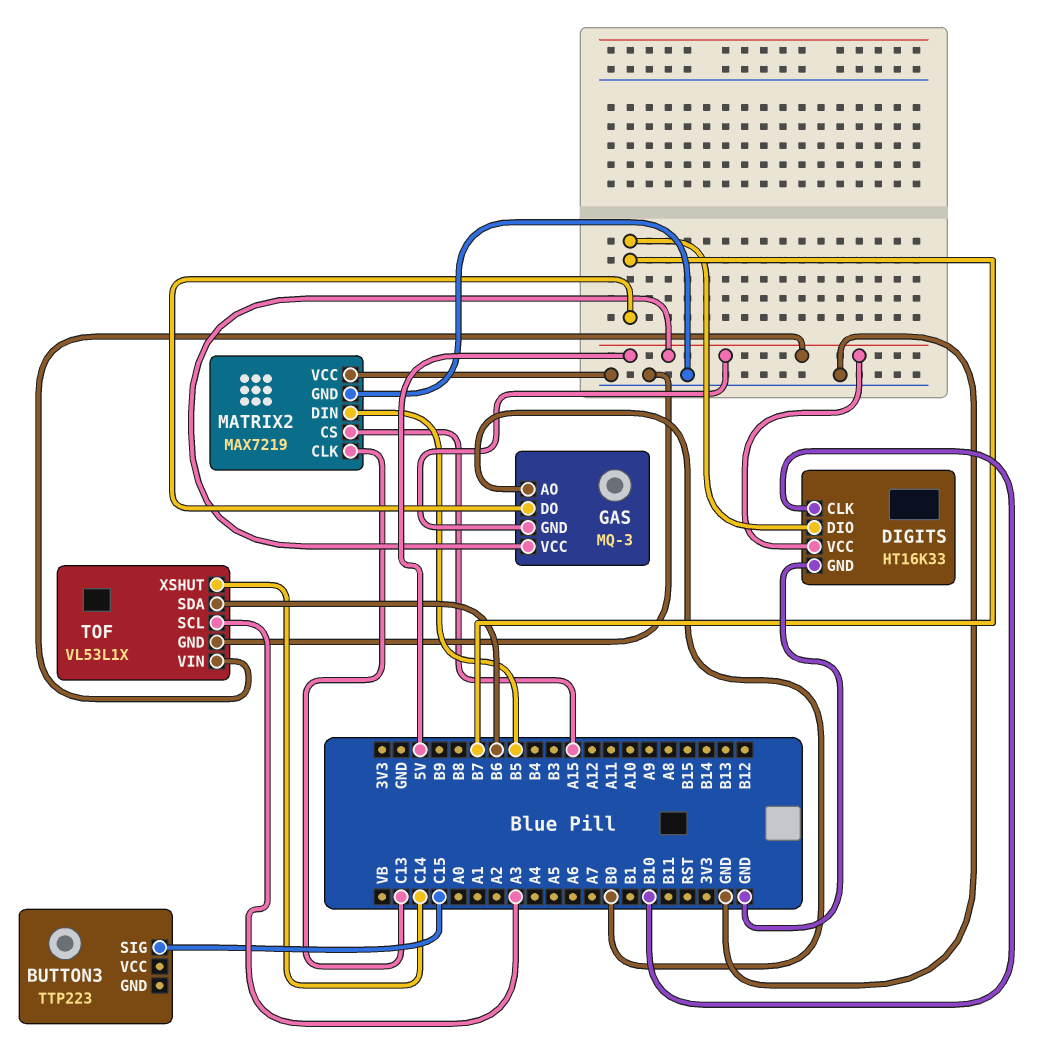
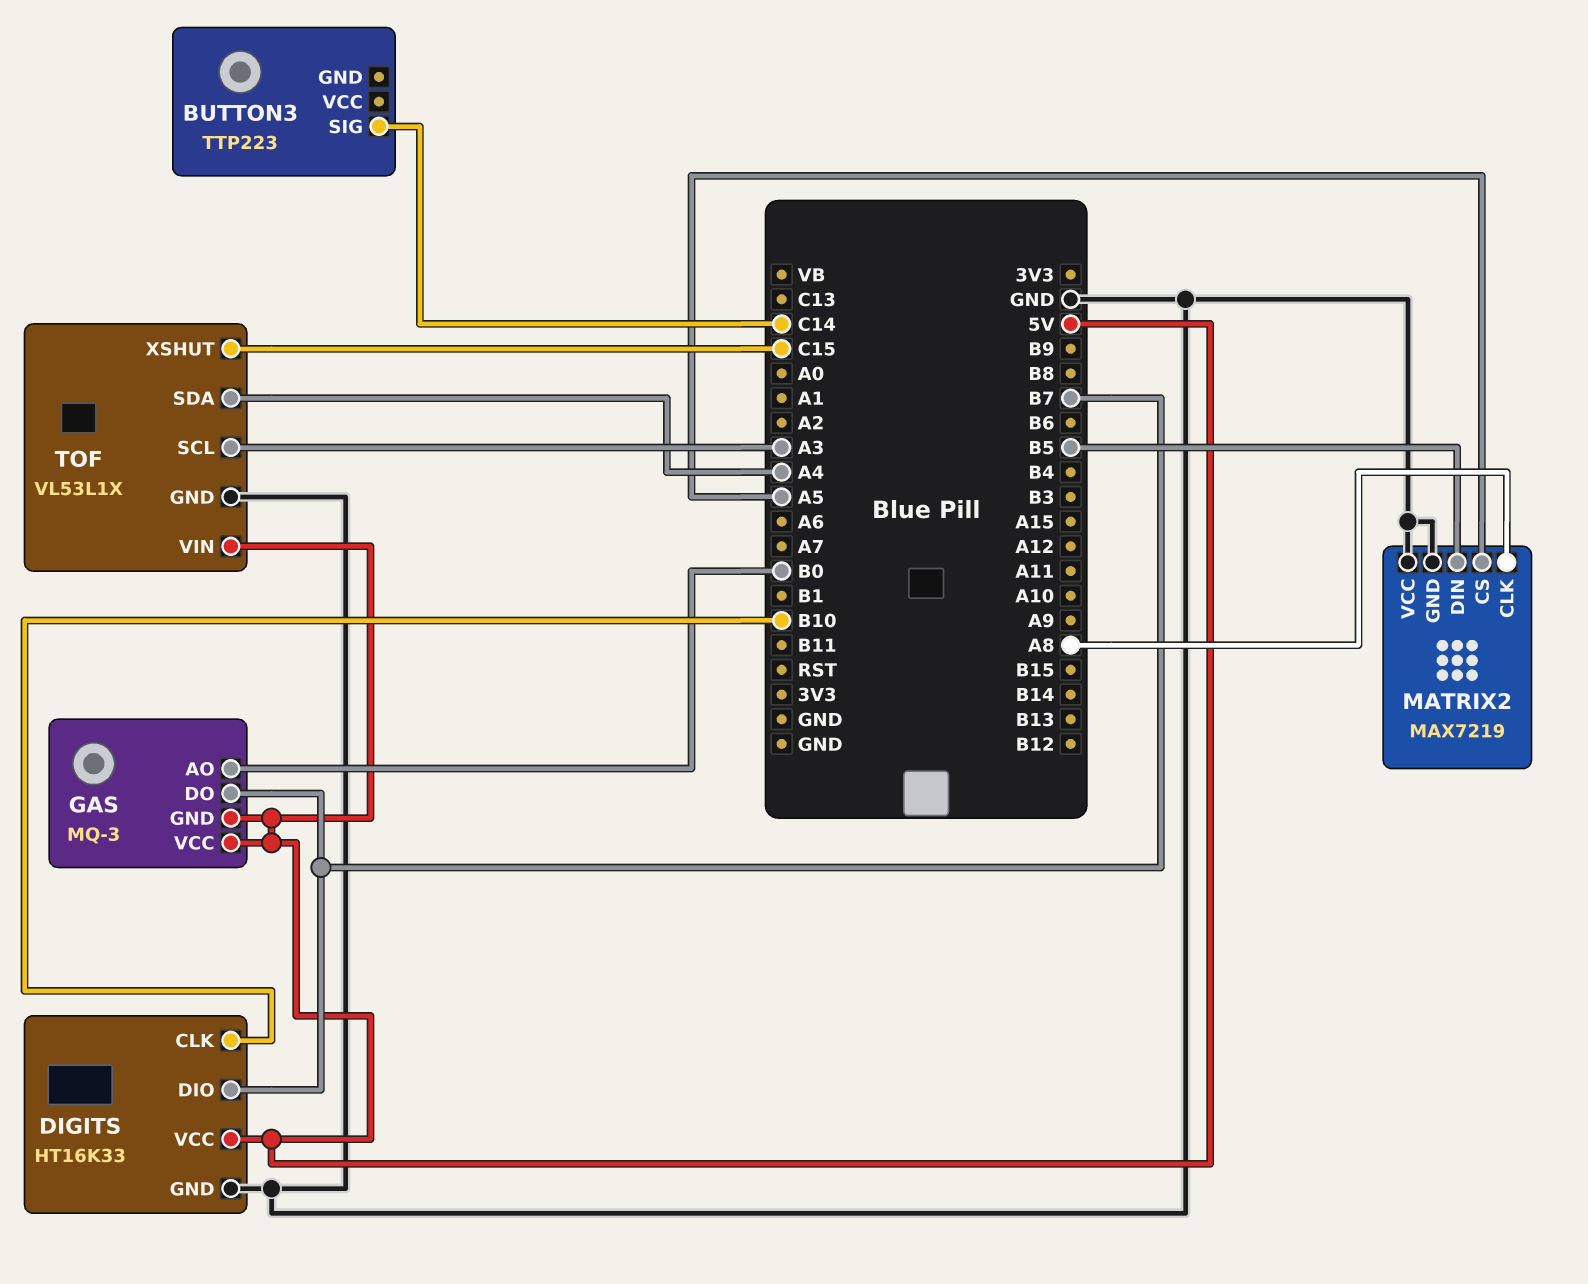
BUTTON3 pin SIG: C15 -> C14
MATRIX2 pin CLK: C13 -> A8
MATRIX2 pin CS: A15 -> A5
TOF pin SDA: B6 -> A4
TOF pin XSHUT: C14 -> C15

